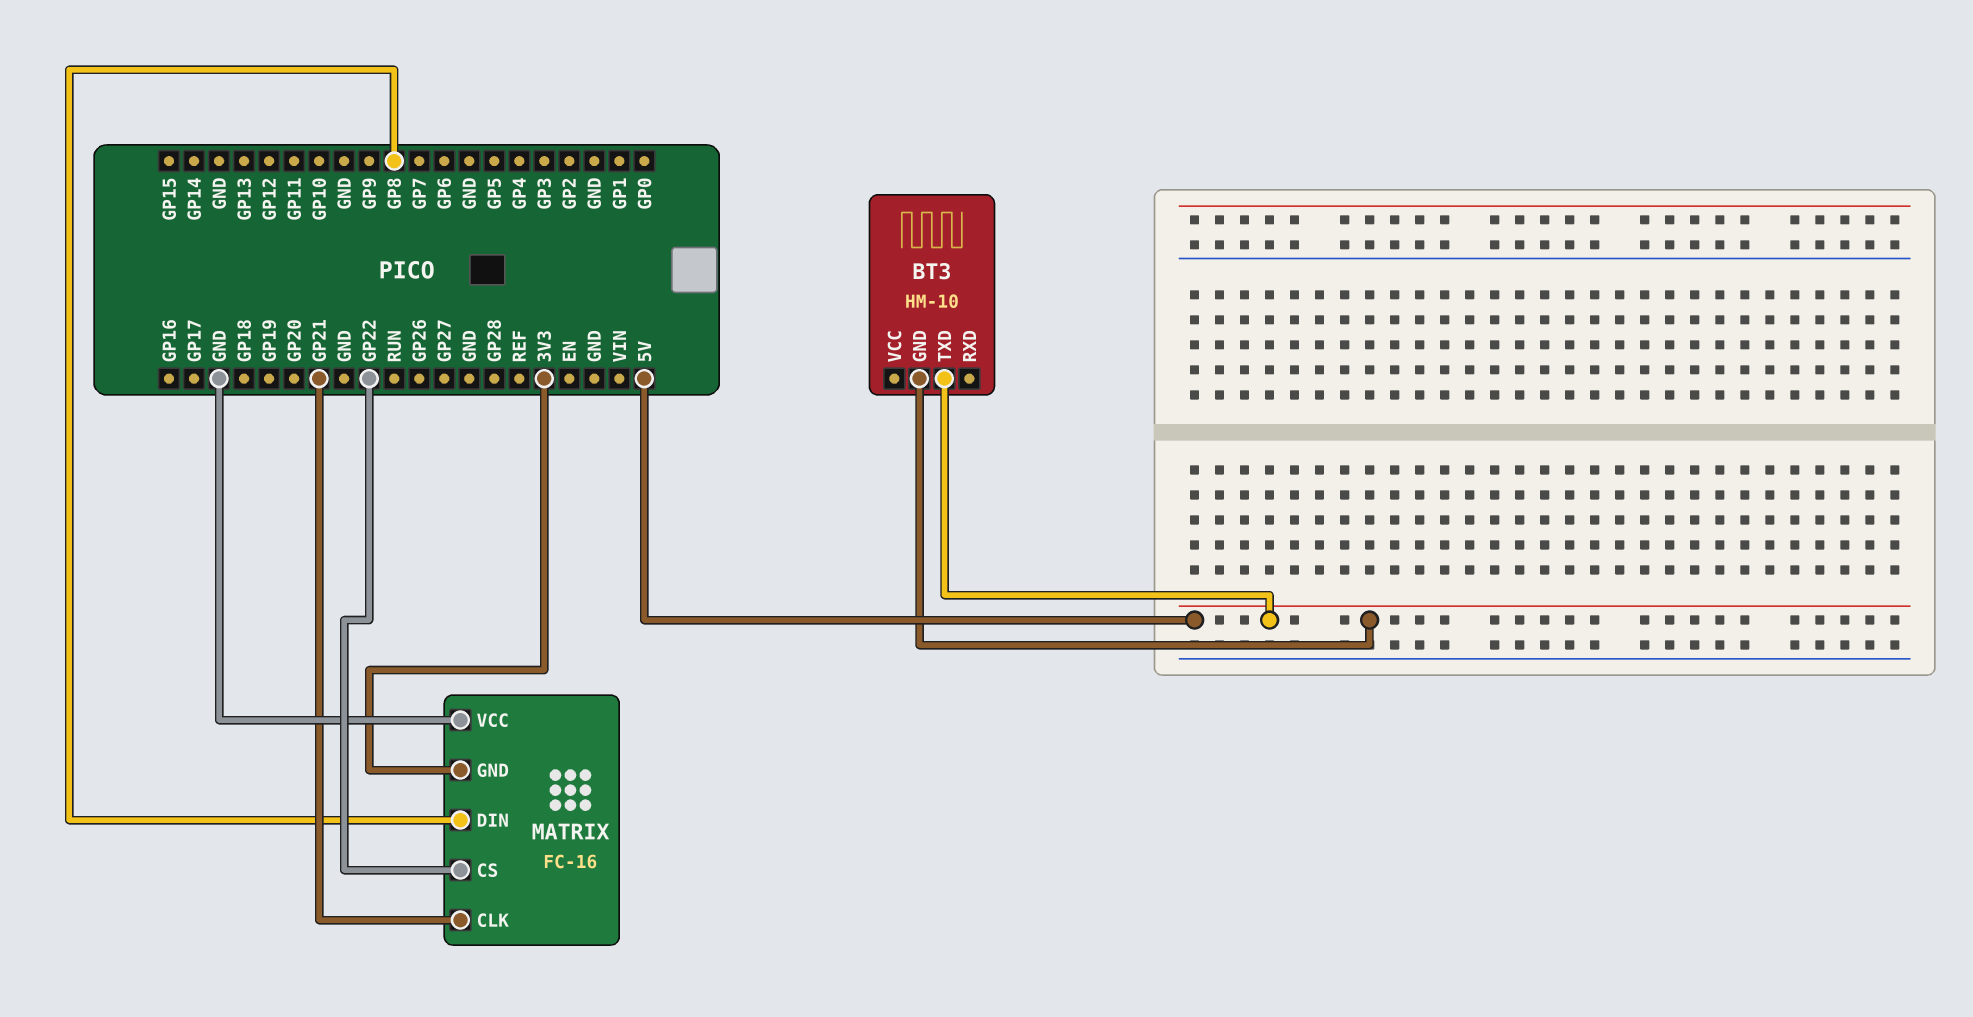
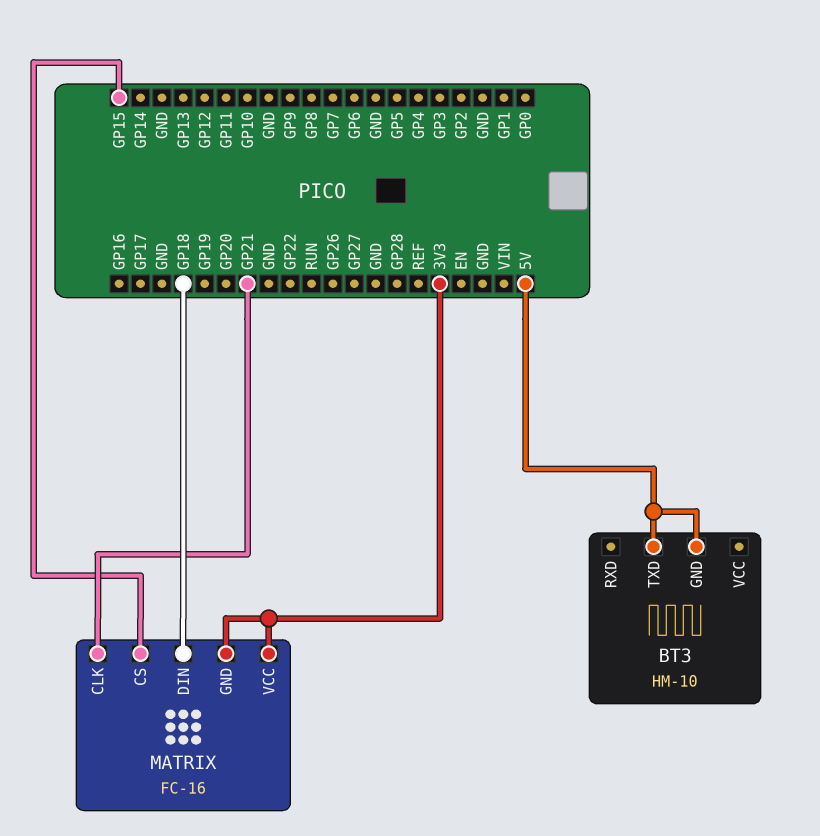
MATRIX pin CS: GP22 -> GP15
MATRIX pin DIN: GP8 -> GP18
MATRIX pin VCC: GND -> 3V3

